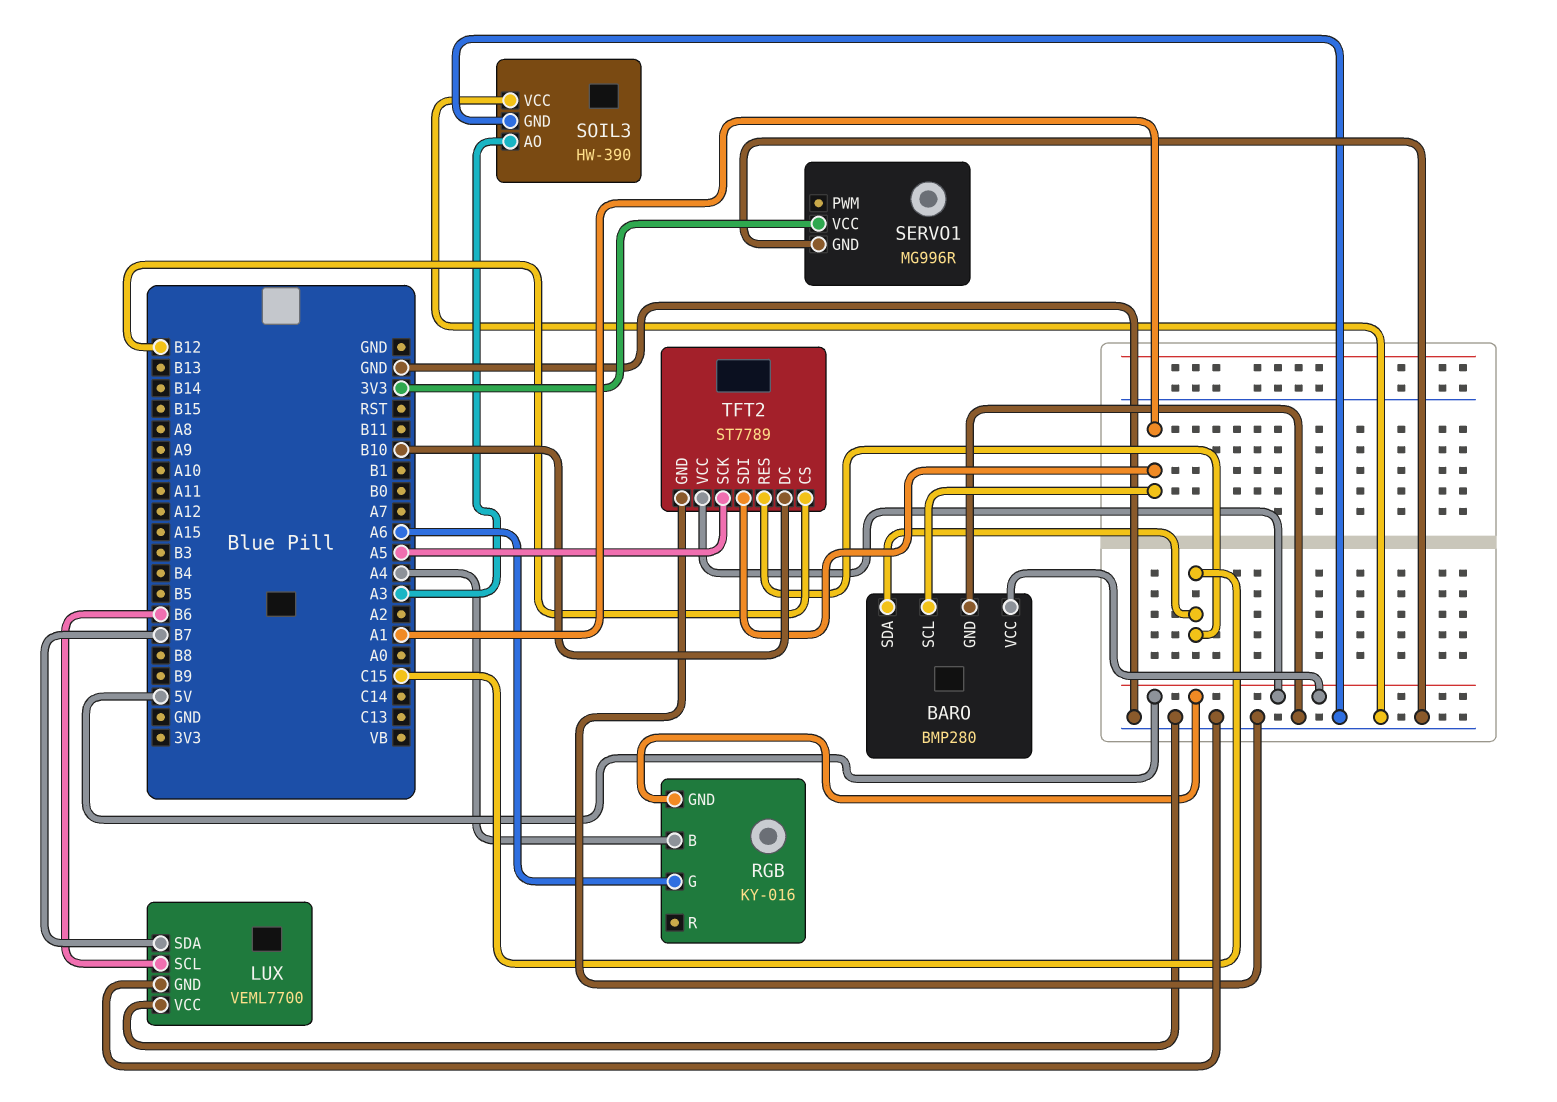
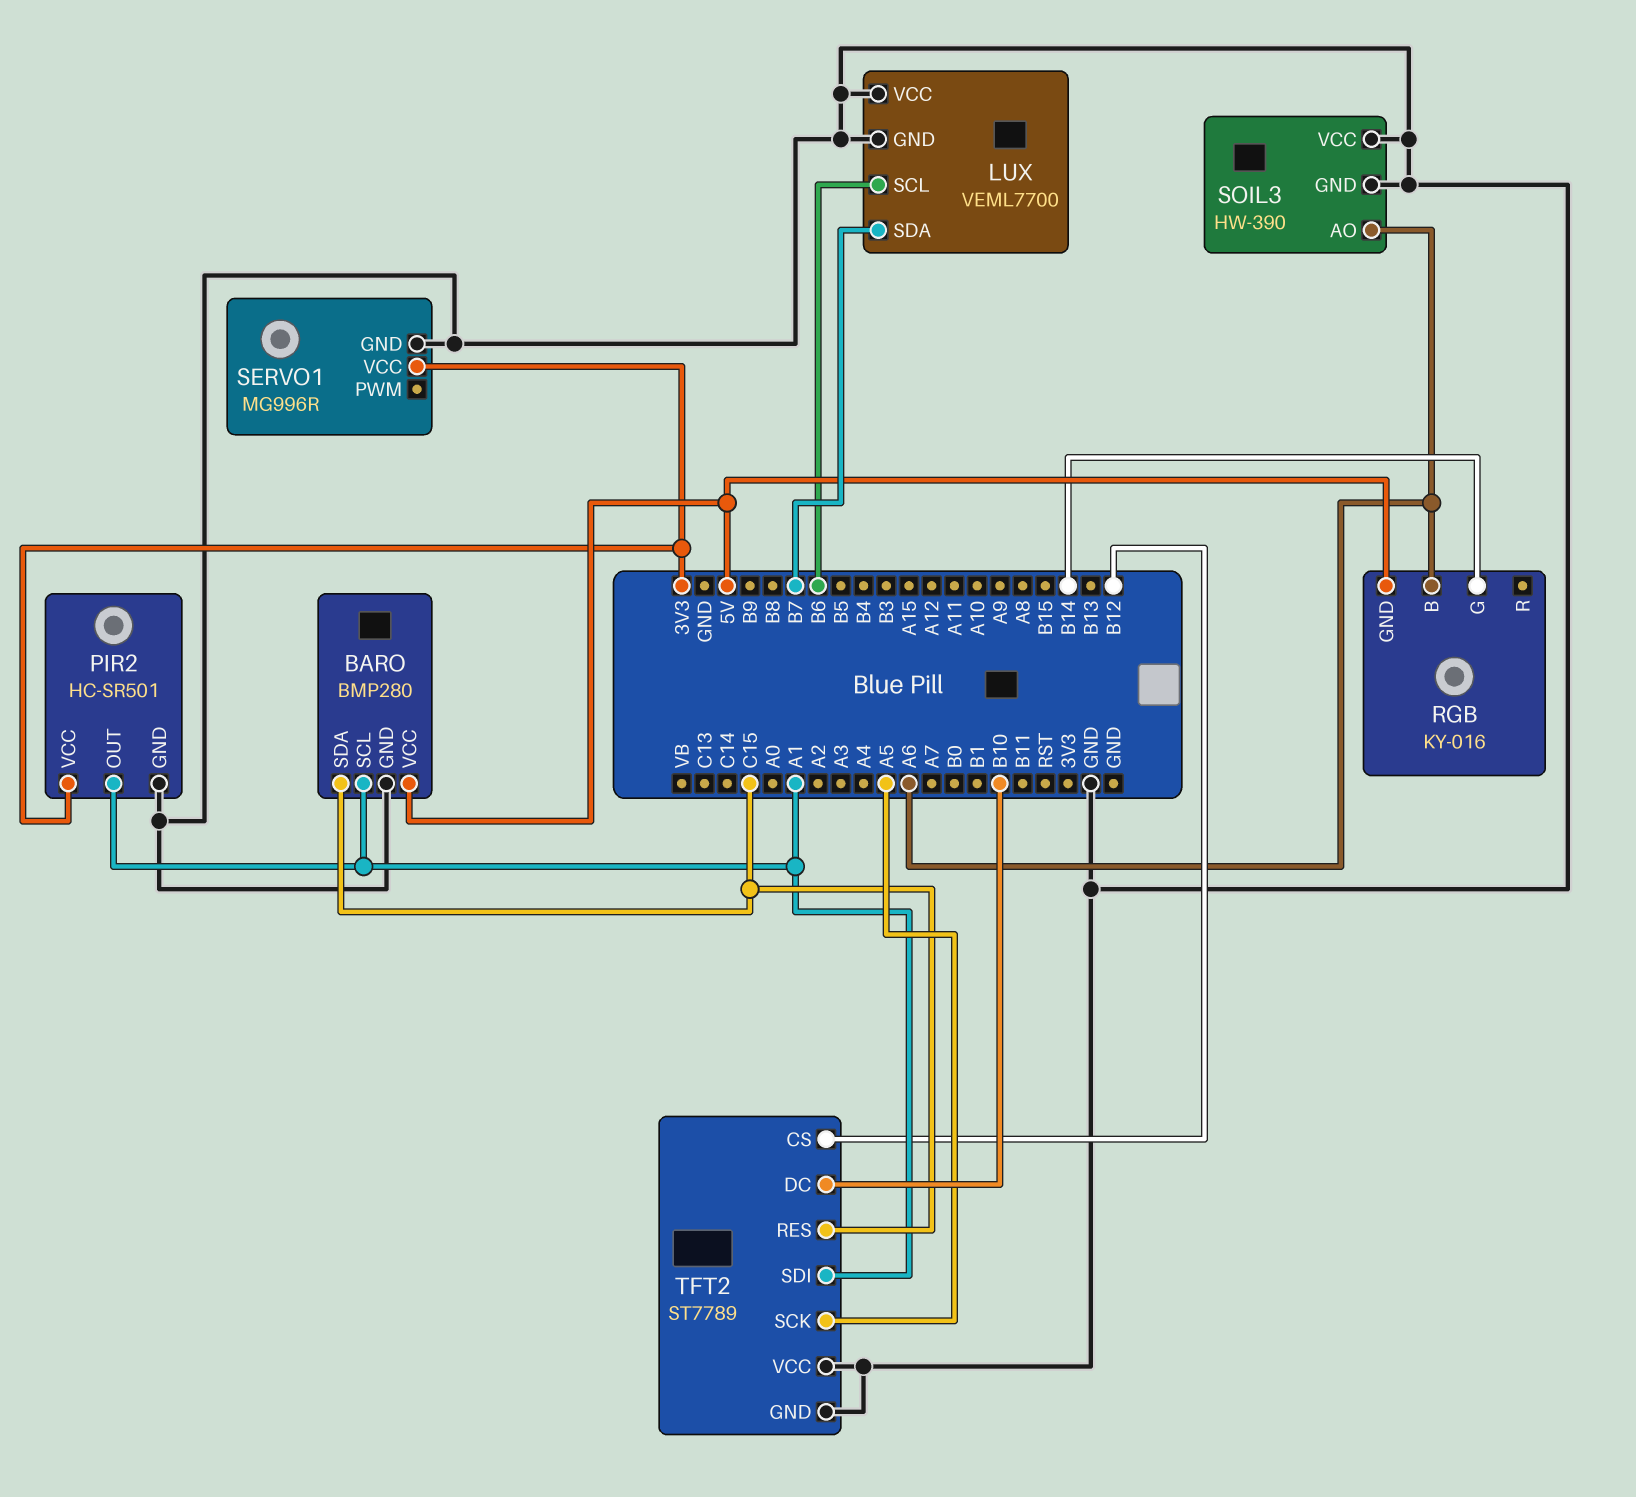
PIR2: none -> HC-SR501
PIR2 pin GND: none -> GND
PIR2 pin OUT: none -> A1
PIR2 pin VCC: none -> 3V3
RGB pin B: A4 -> A6
RGB pin G: A6 -> B14
SOIL3 pin AO: A3 -> A6
TFT2 pin VCC: 5V -> GND

